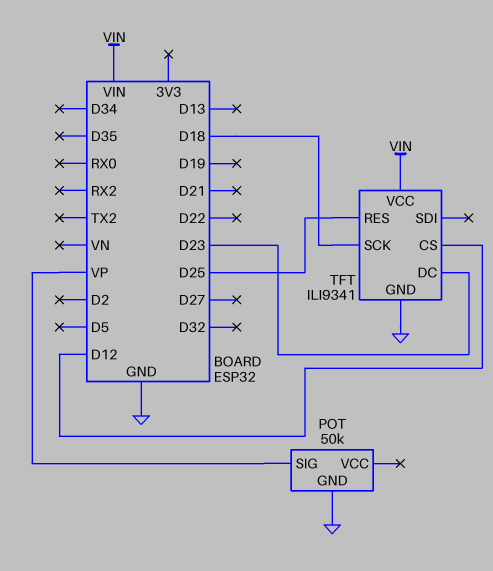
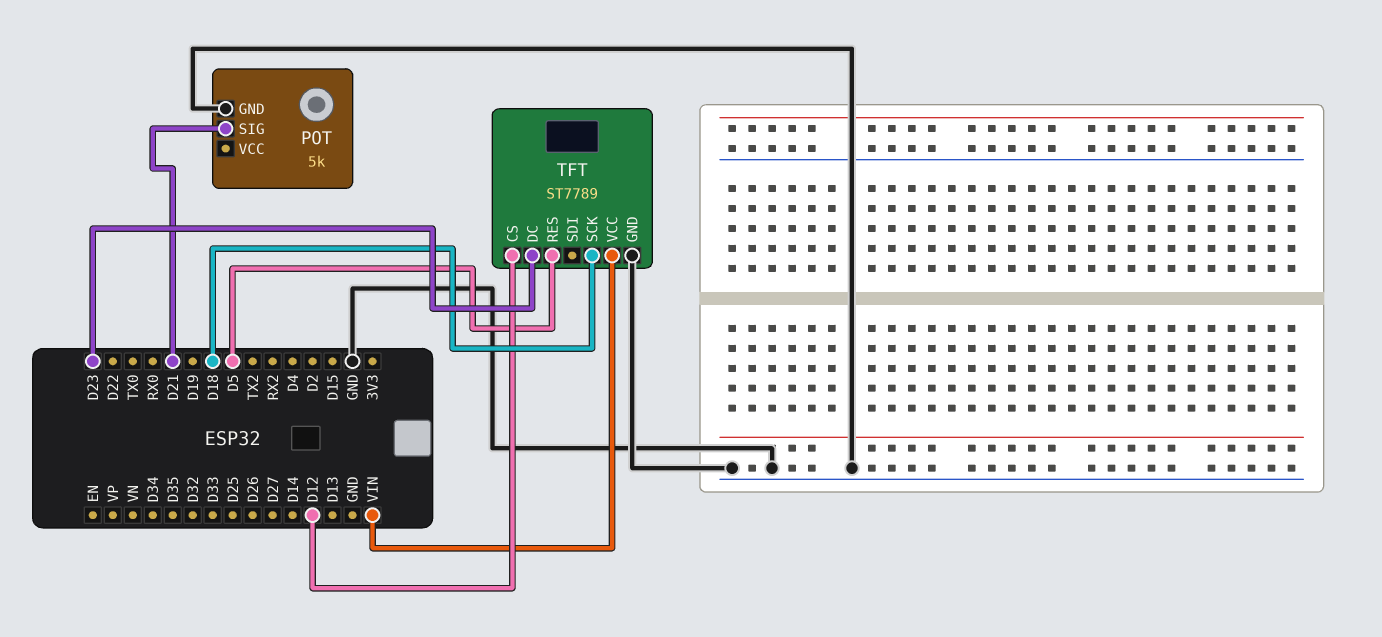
POT: 50k -> 5k
POT pin SIG: VP -> D21
TFT: ILI9341 -> ST7789
TFT pin RES: D25 -> D5

